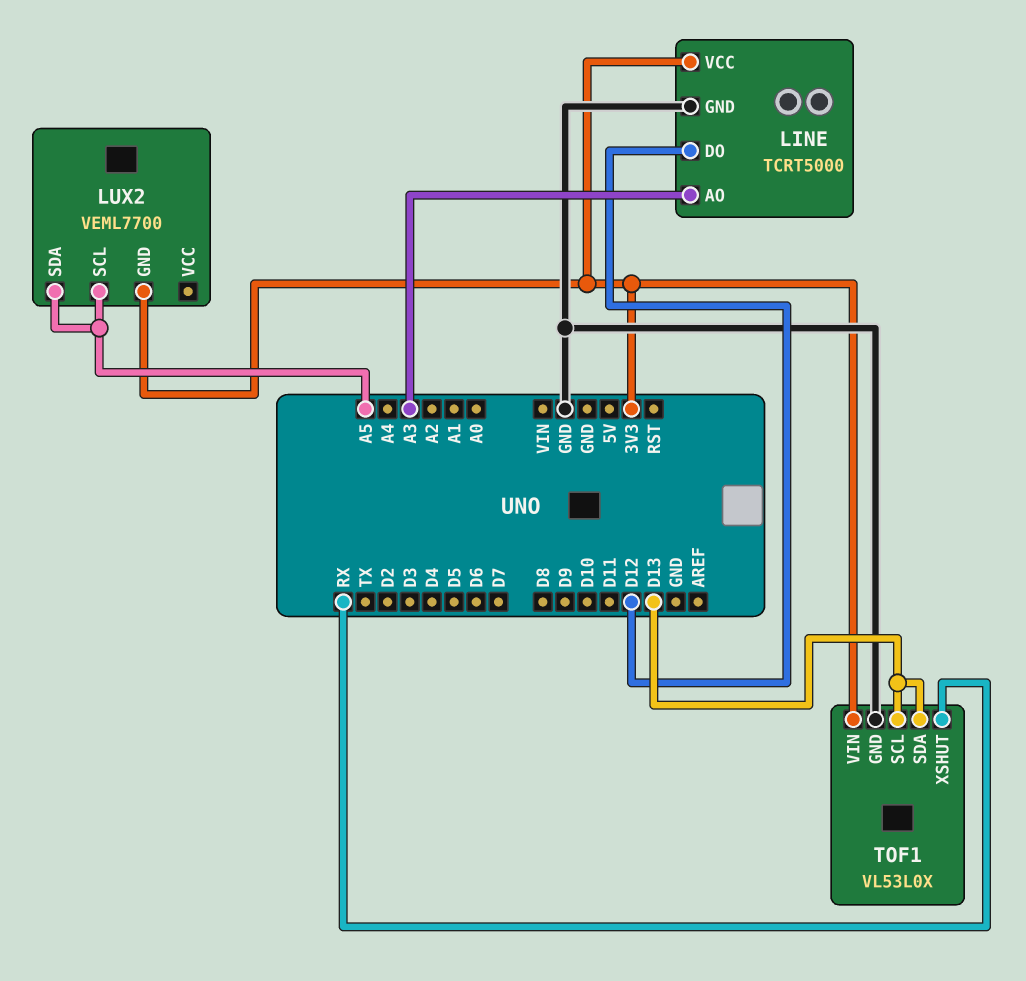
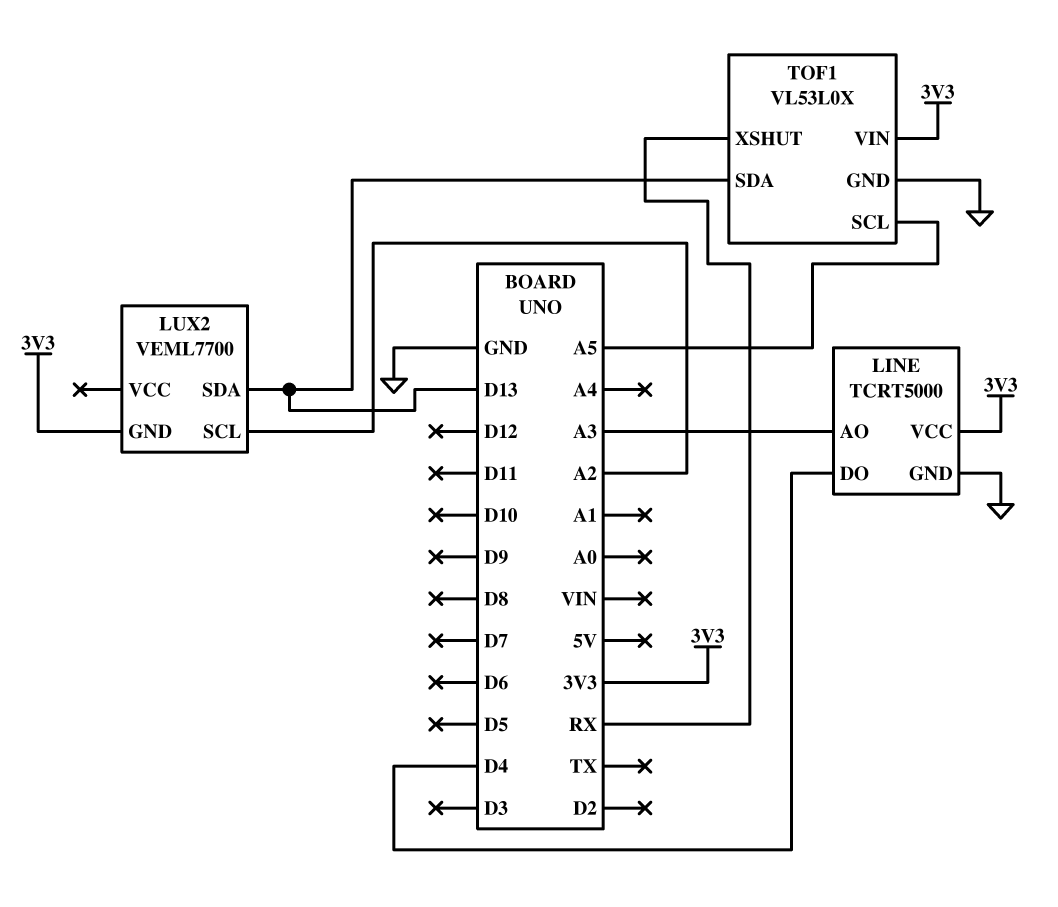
LINE pin DO: D12 -> D4
LUX2 pin SCL: A5 -> A2
LUX2 pin SDA: A5 -> D13
TOF1 pin SCL: D13 -> A5

